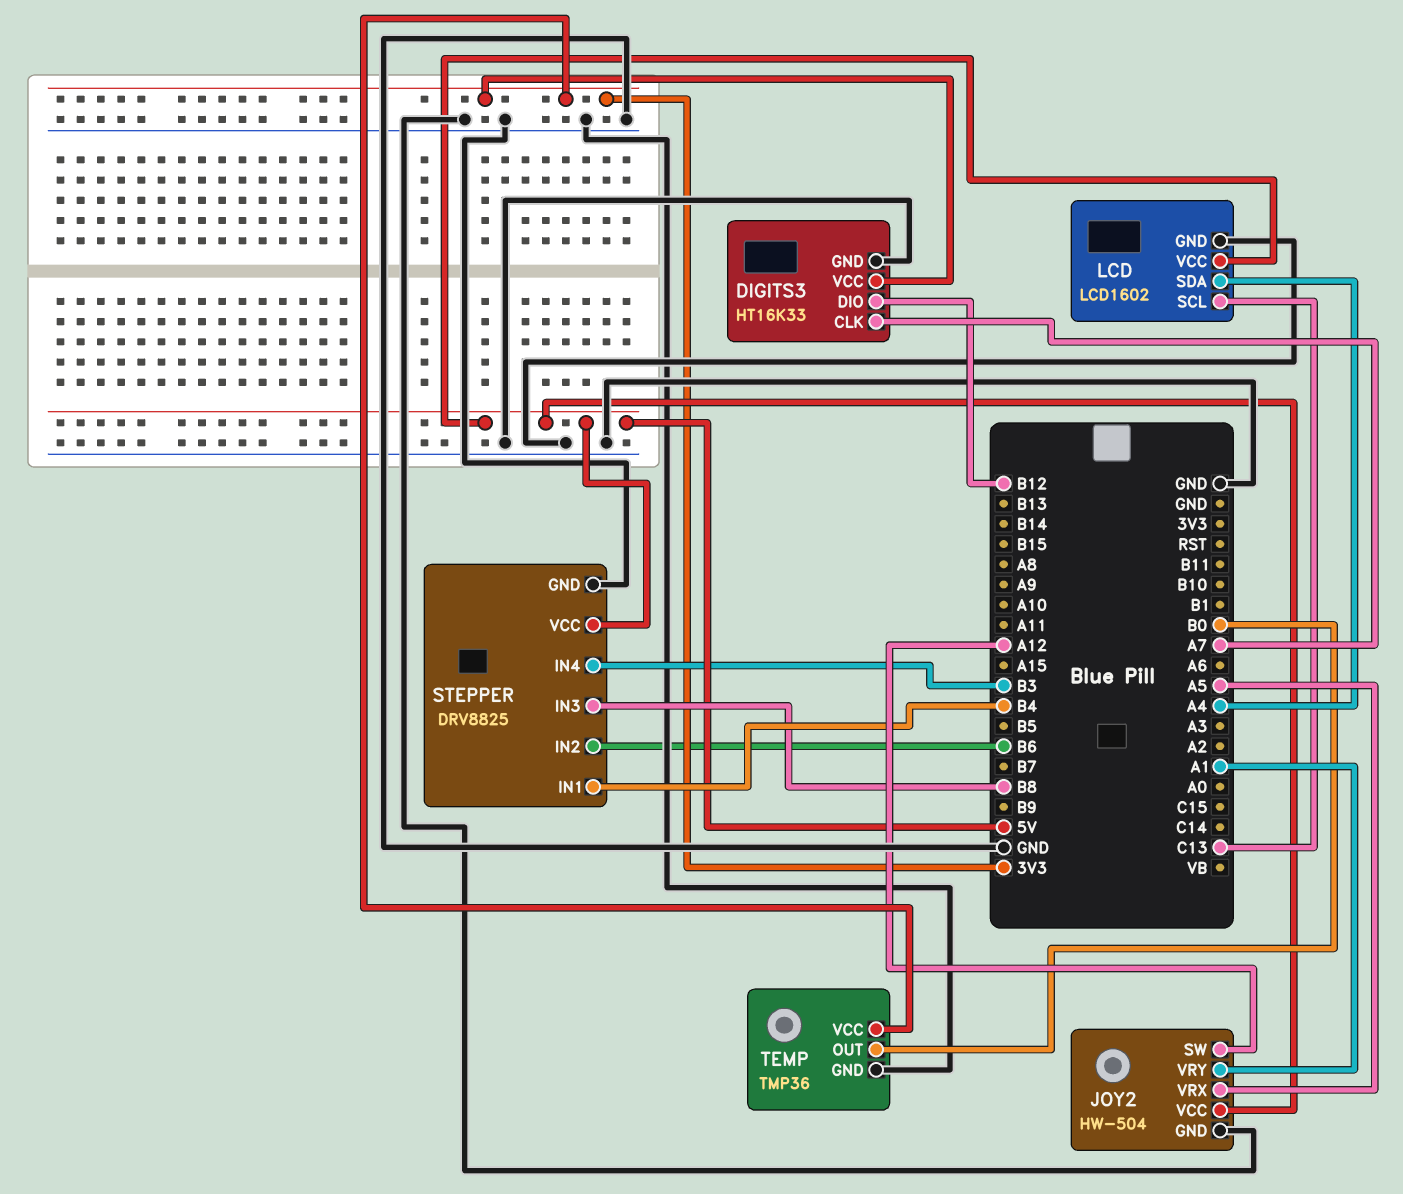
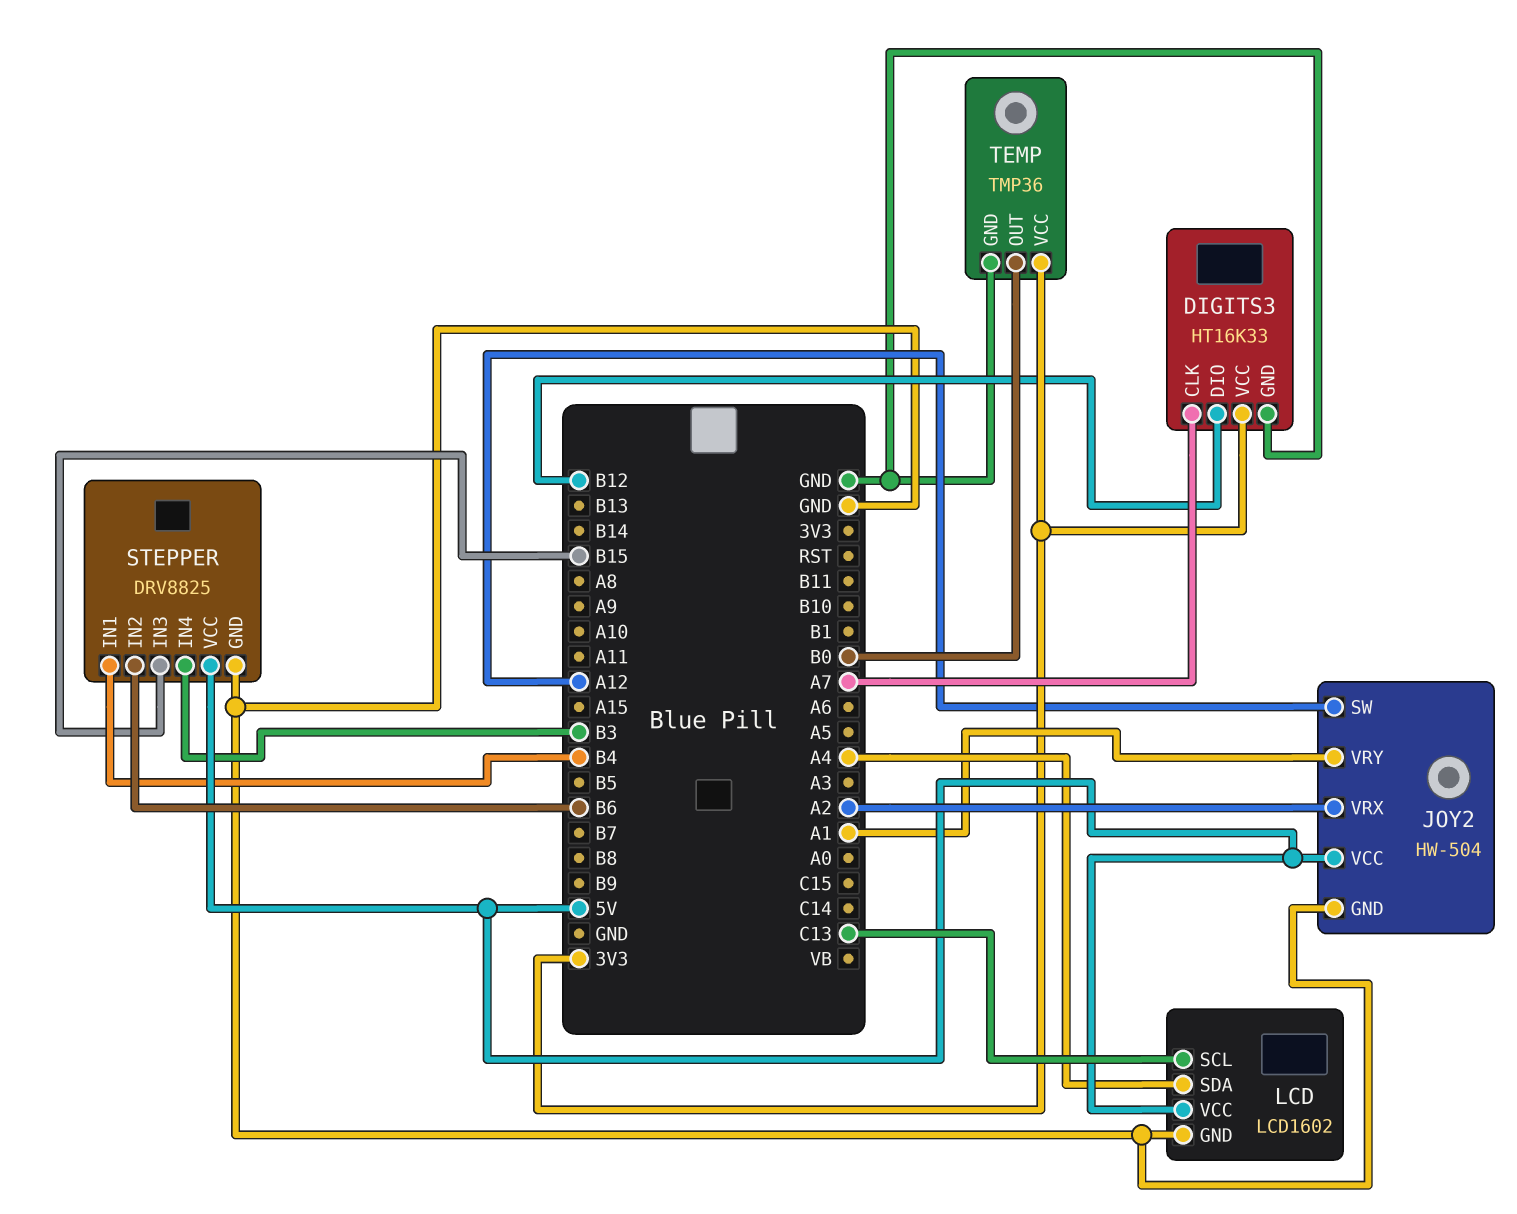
JOY2 pin VRX: A5 -> A2
STEPPER pin IN3: B8 -> B15

